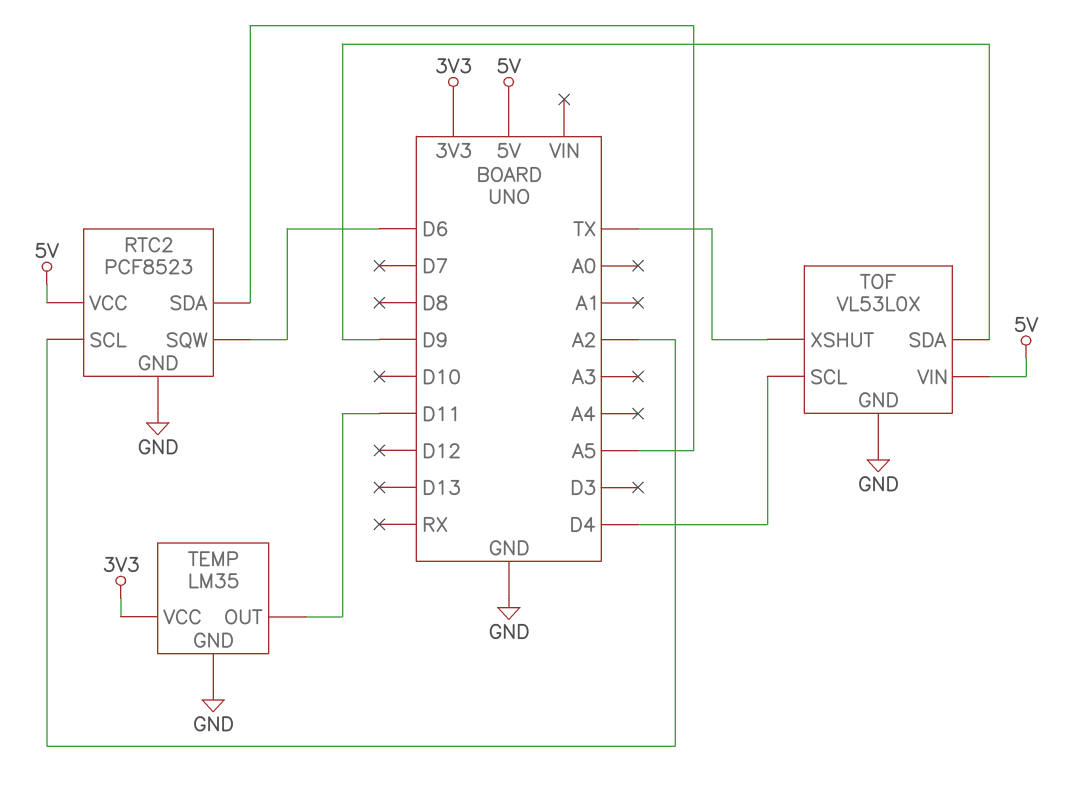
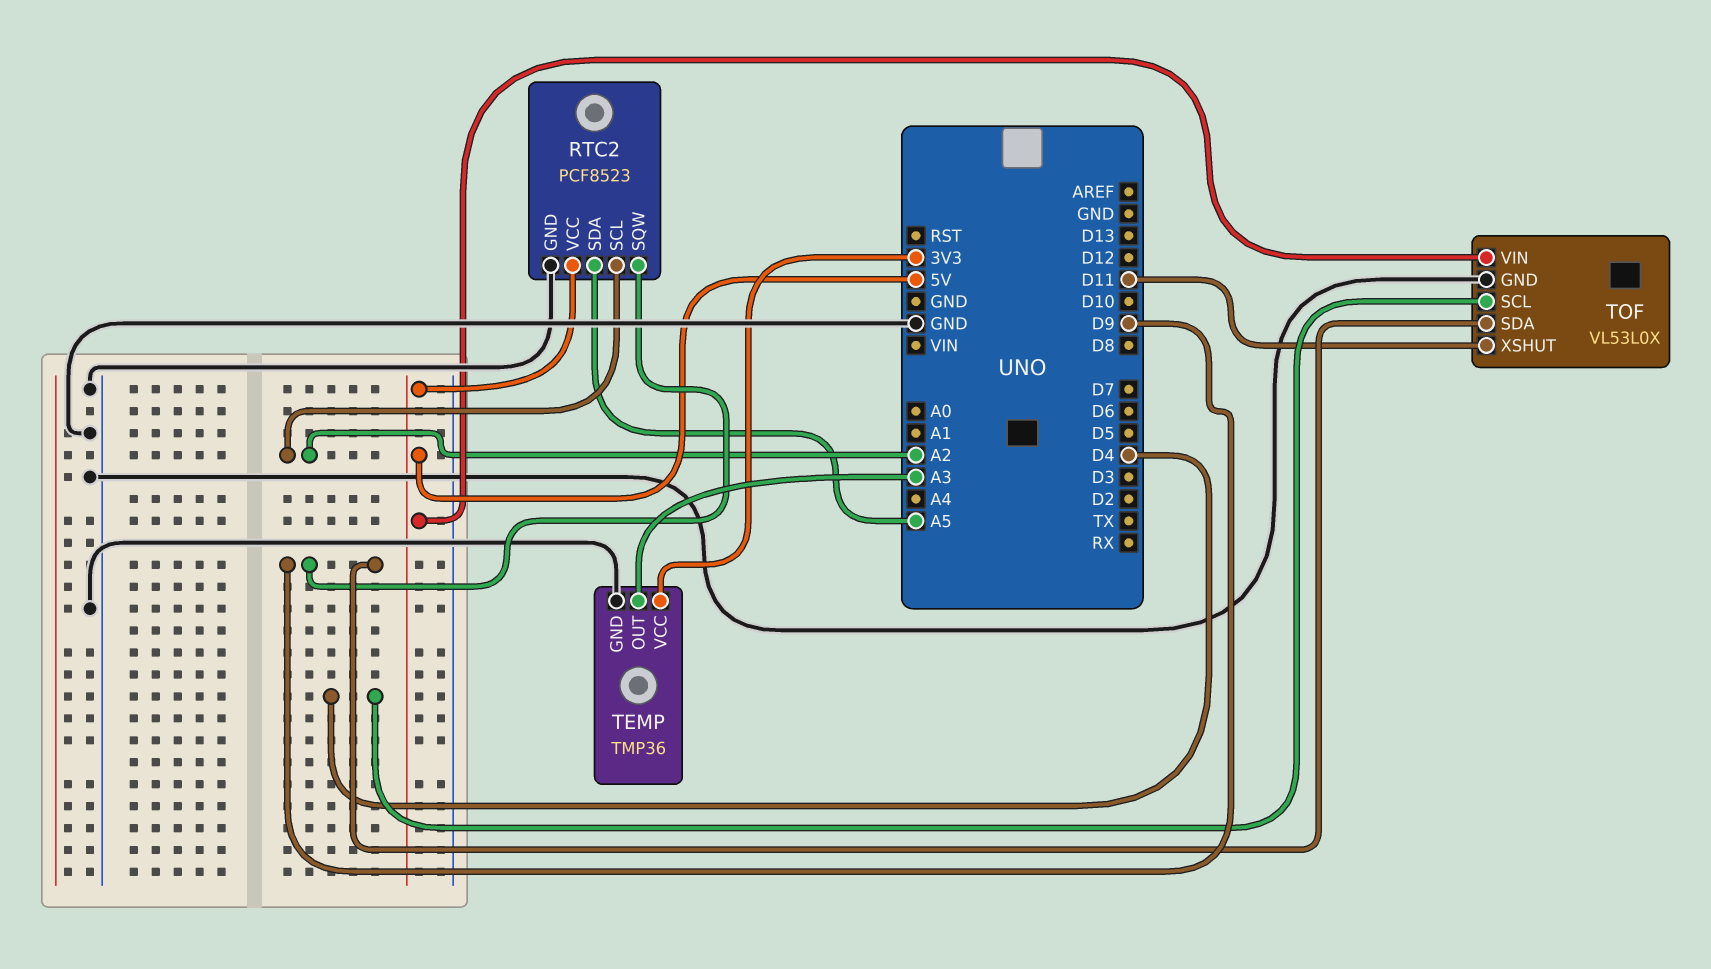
RTC2 pin SQW: D6 -> D9
TEMP: LM35 -> TMP36
TEMP pin OUT: D11 -> A3
TOF pin XSHUT: TX -> D11

